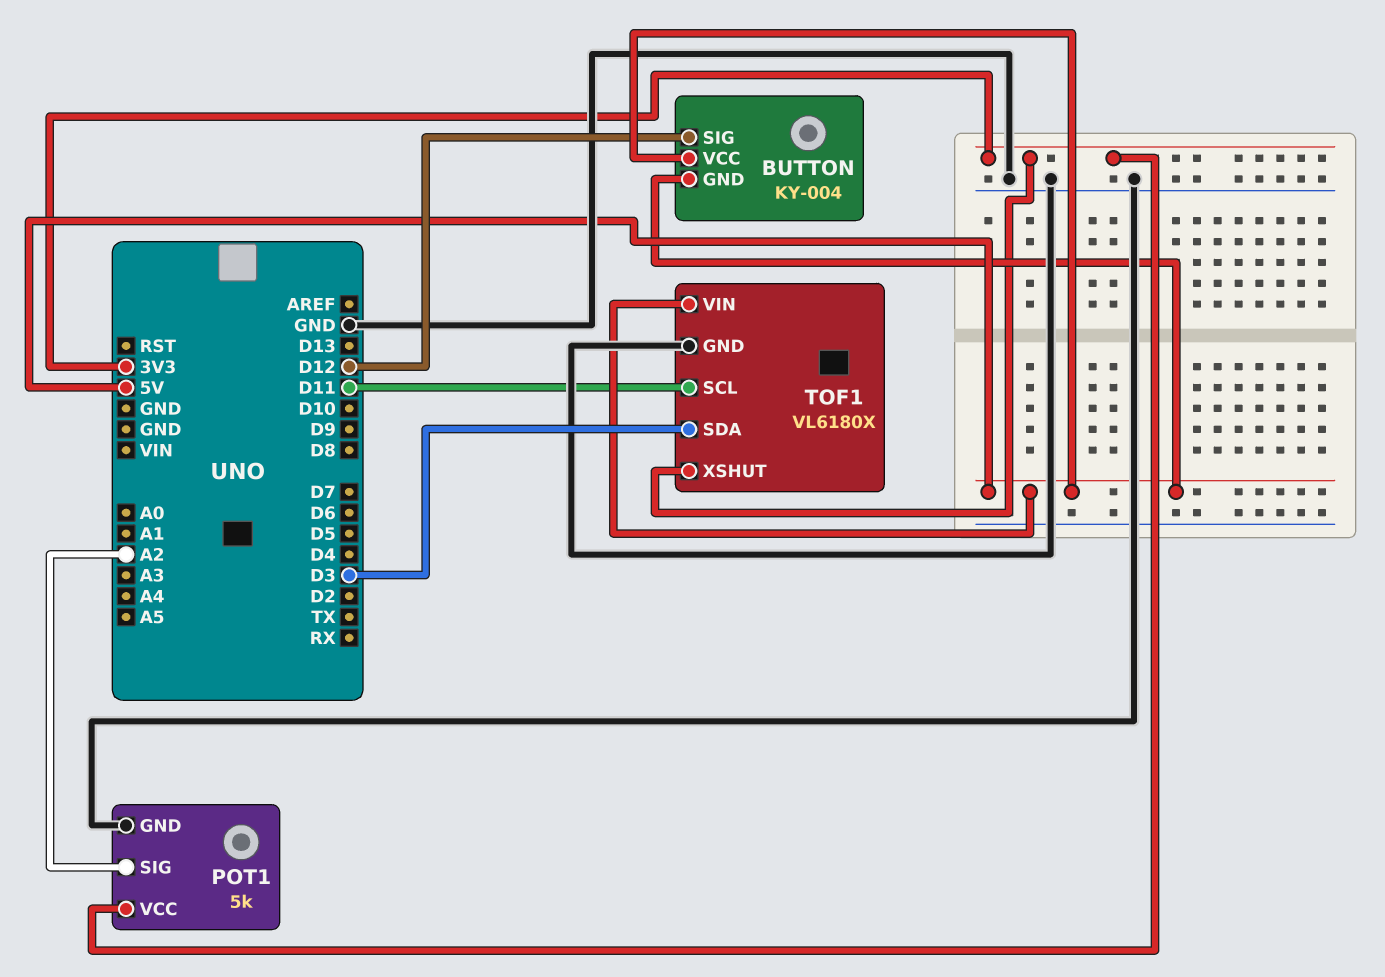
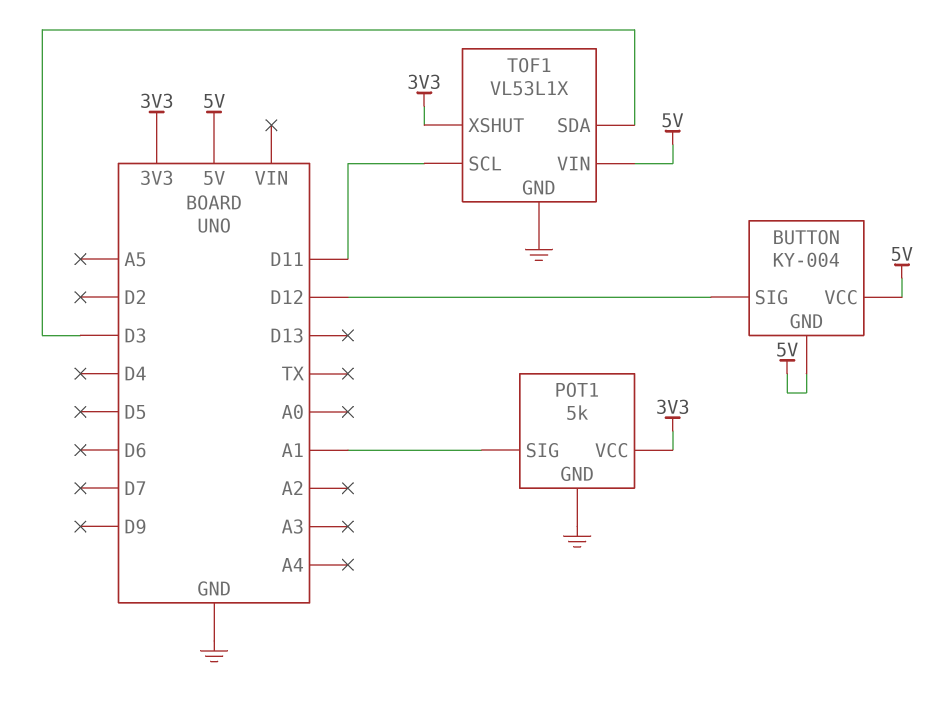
POT1 pin SIG: A2 -> A1
TOF1: VL6180X -> VL53L1X

